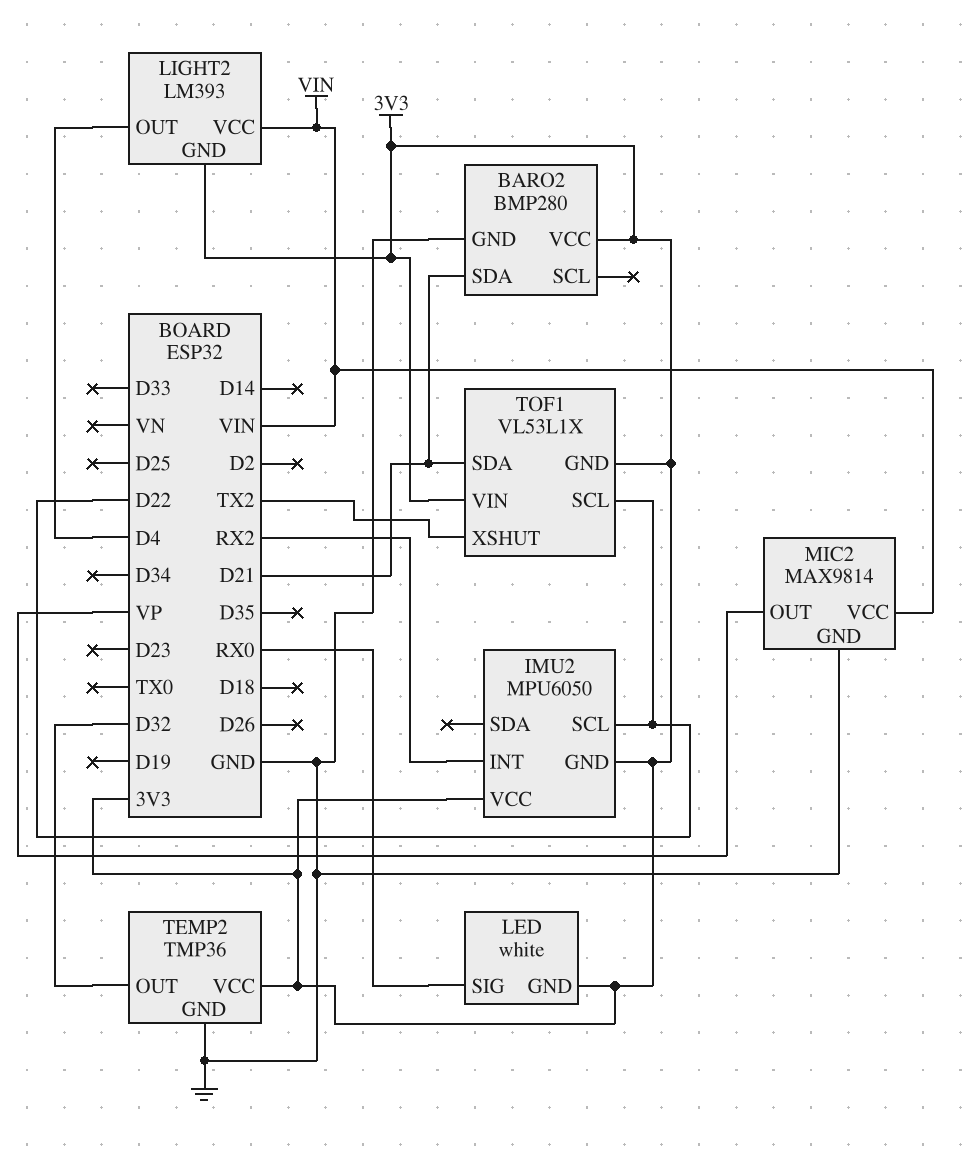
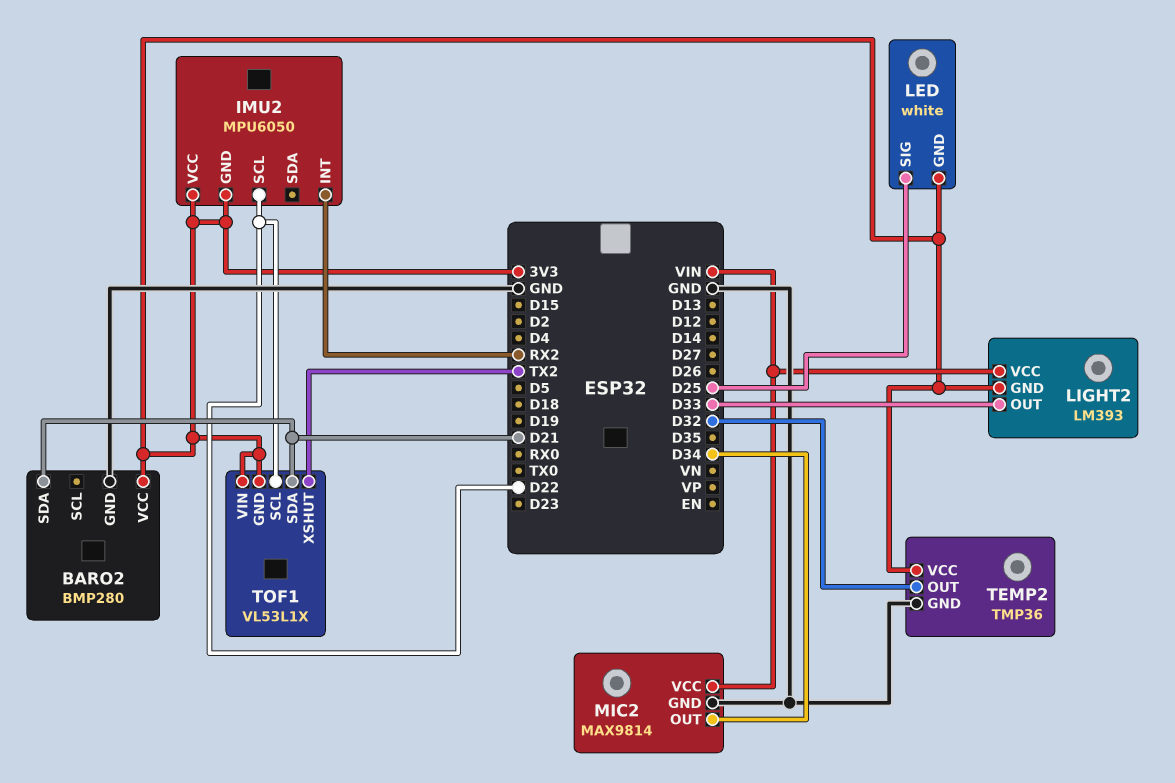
LED pin SIG: RX0 -> D25
LIGHT2 pin OUT: D4 -> D33
MIC2 pin OUT: VP -> D34

